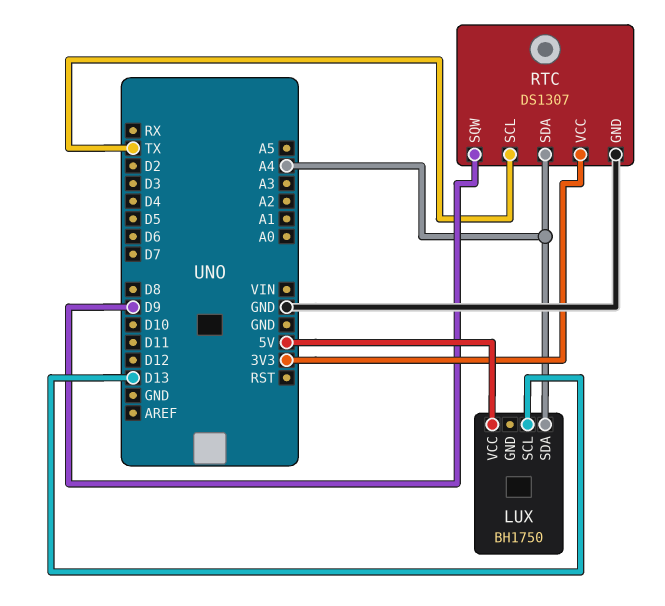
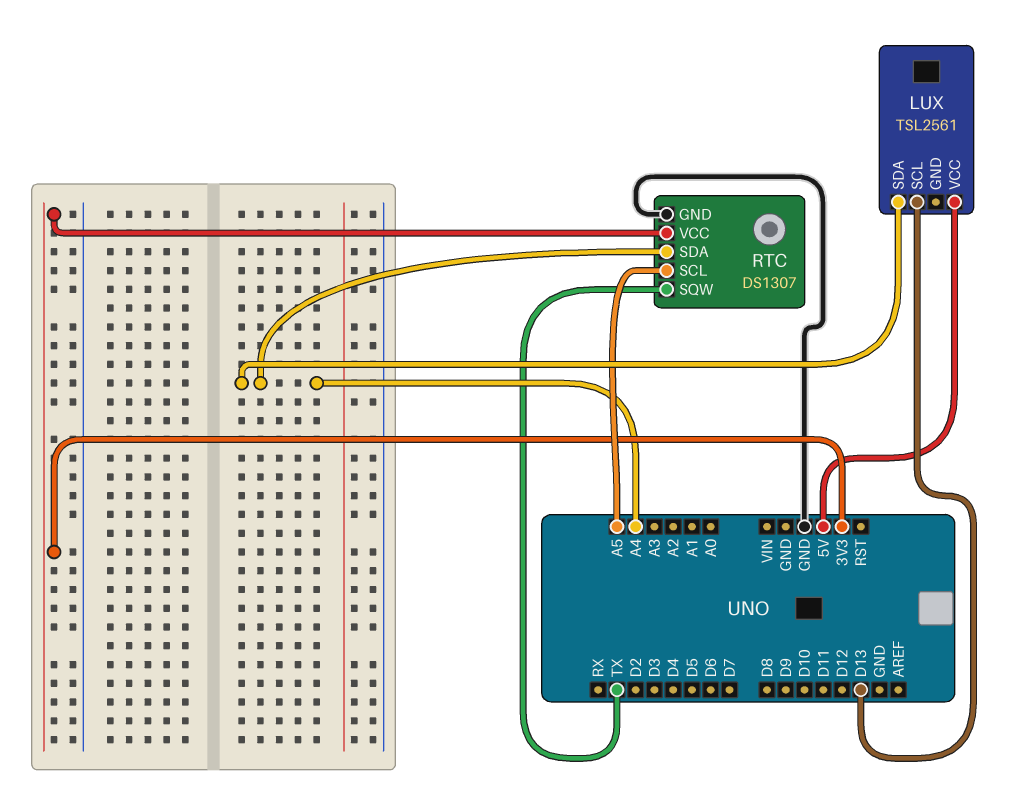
LUX: BH1750 -> TSL2561
RTC pin SCL: TX -> A5
RTC pin SQW: D9 -> TX

